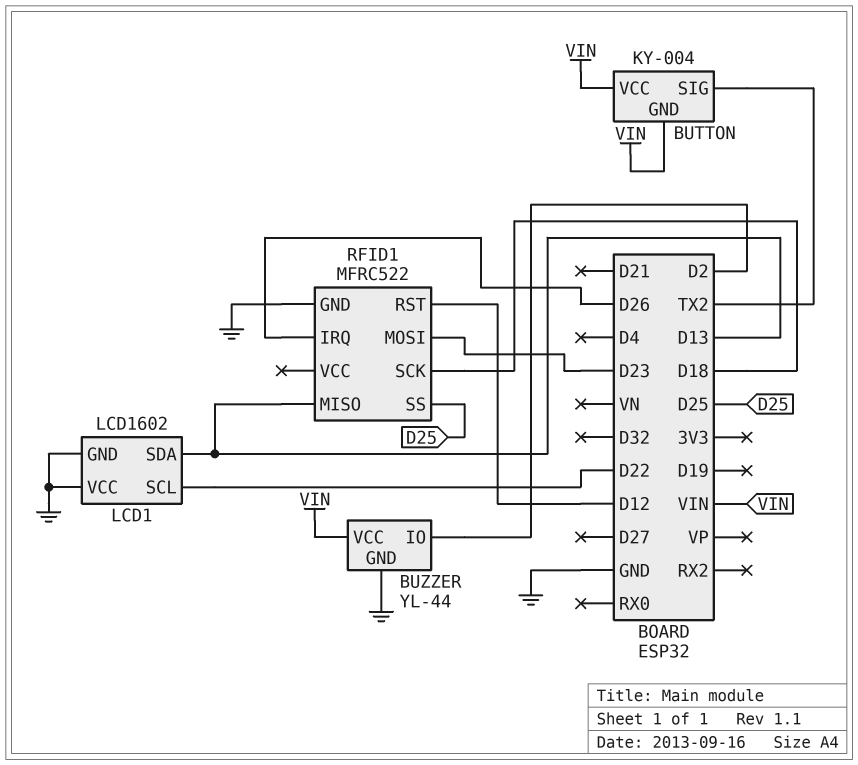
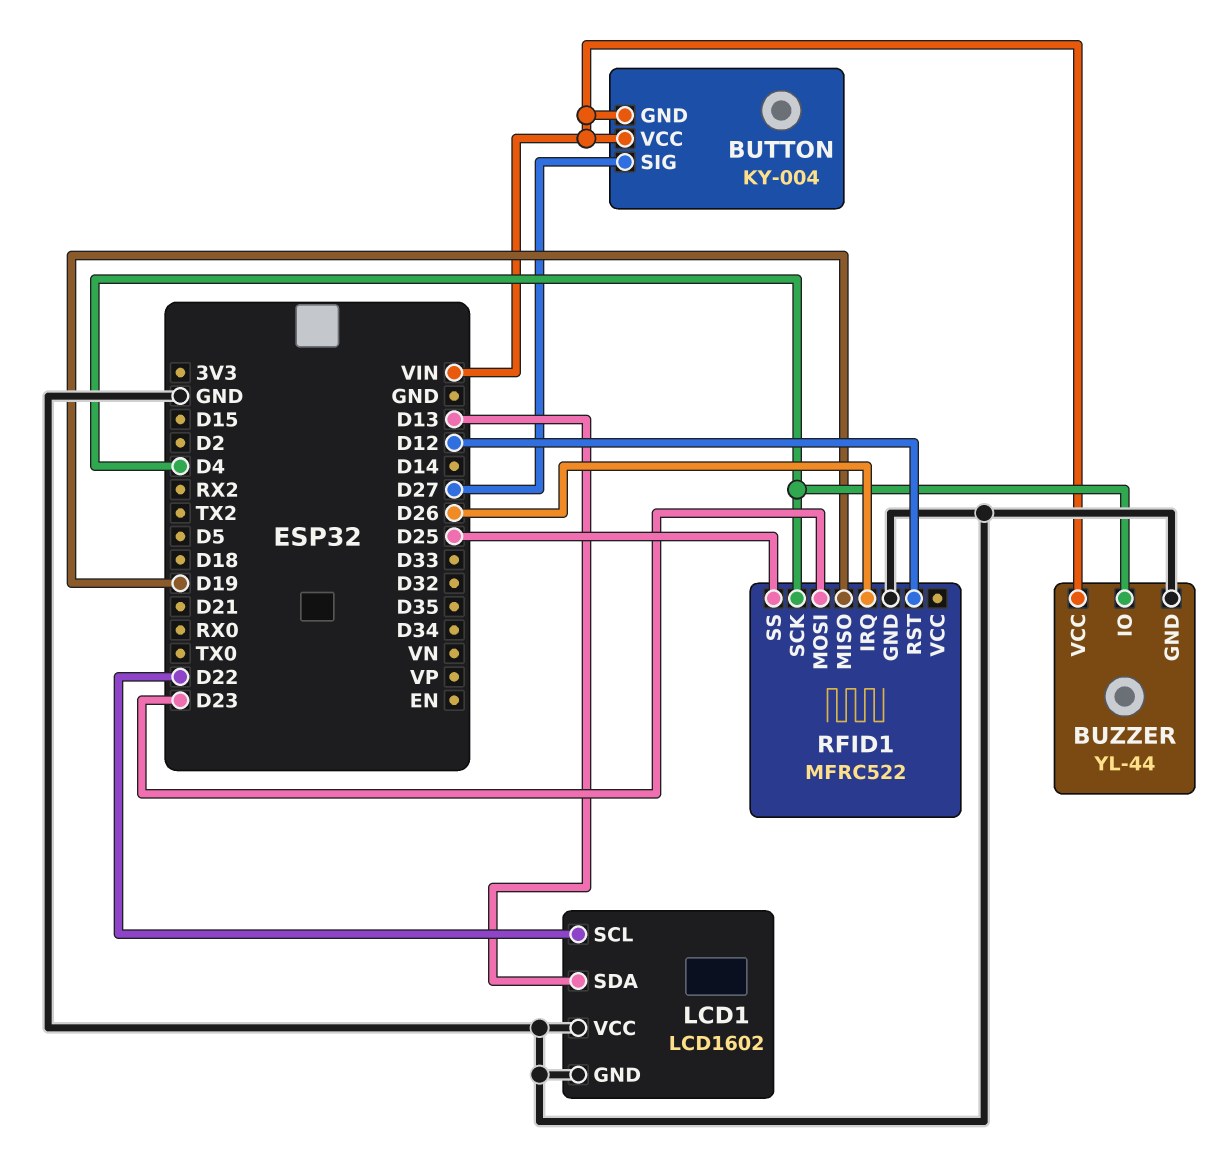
BUTTON pin SIG: TX2 -> D27
BUZZER pin IO: D2 -> D4
RFID1 pin MISO: D13 -> D19
RFID1 pin SCK: D18 -> D4

